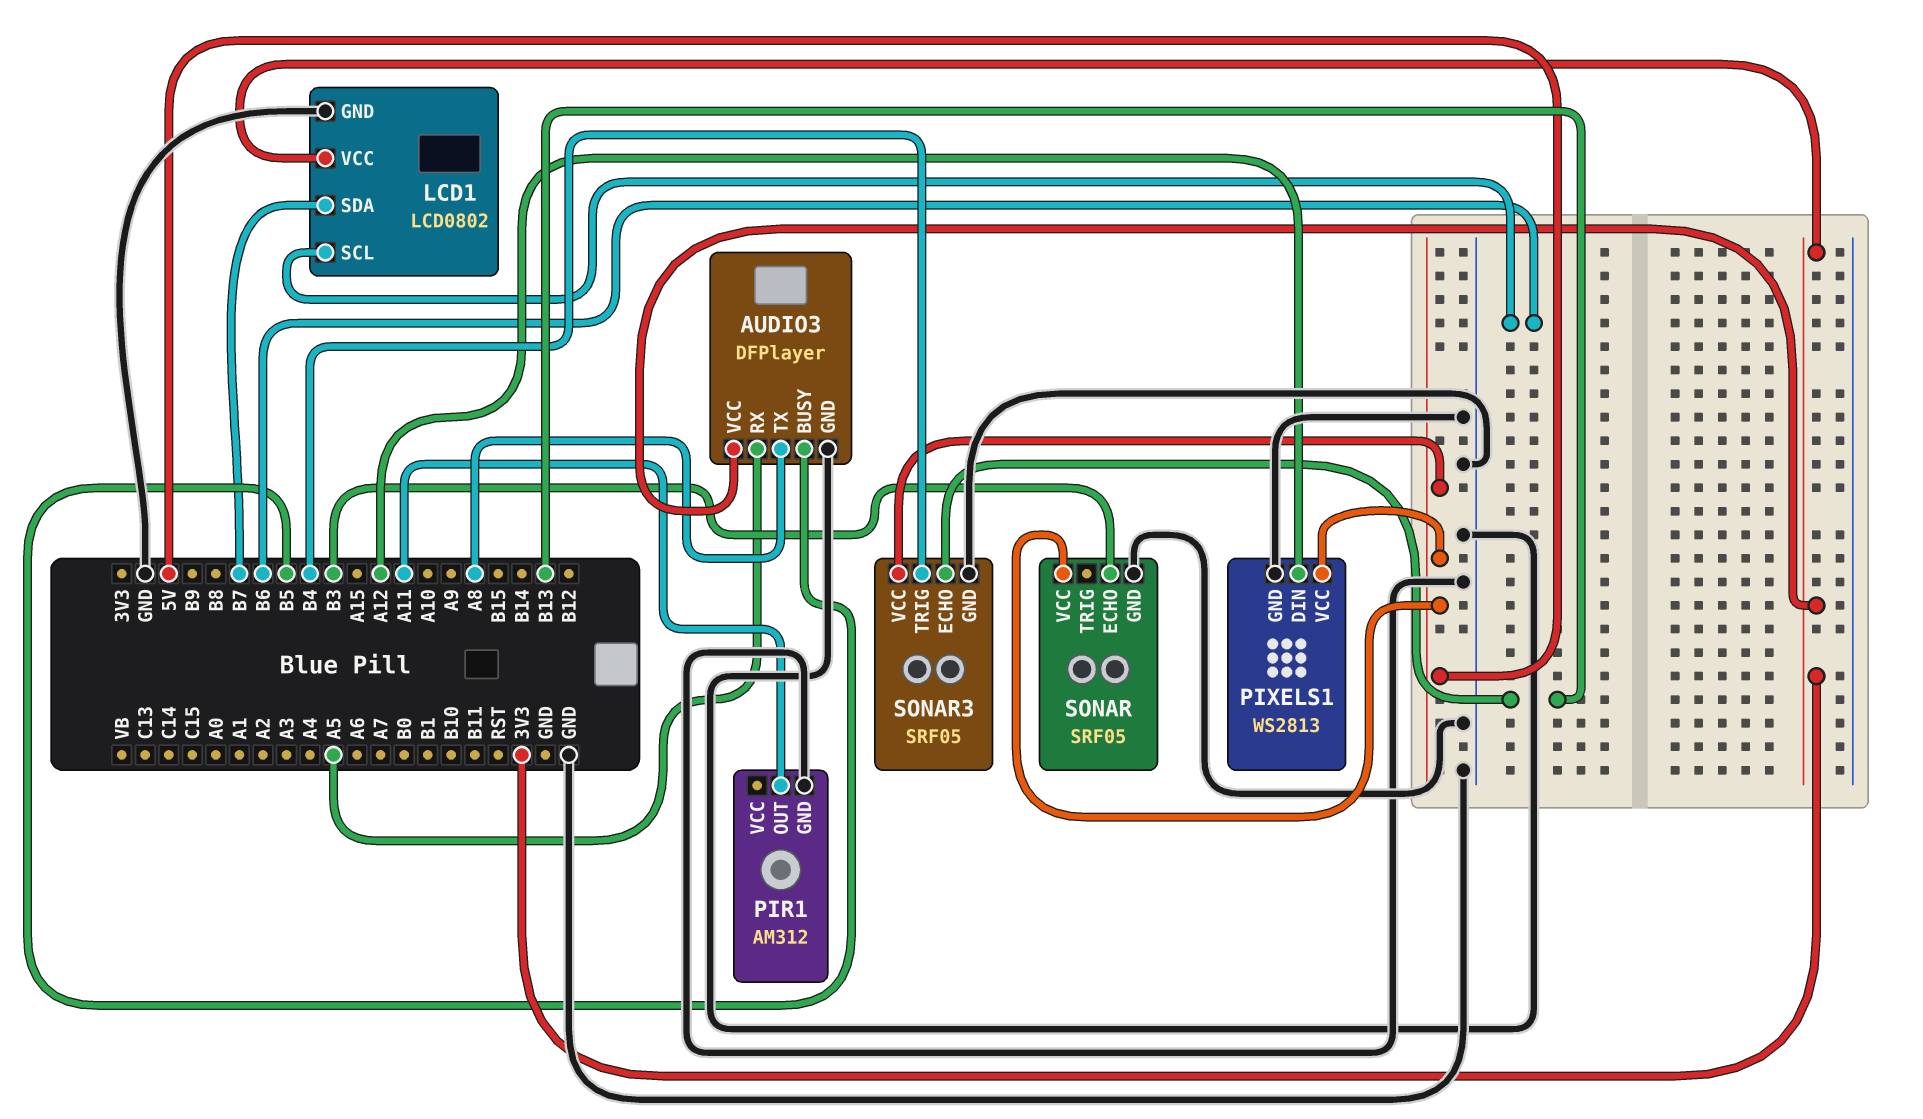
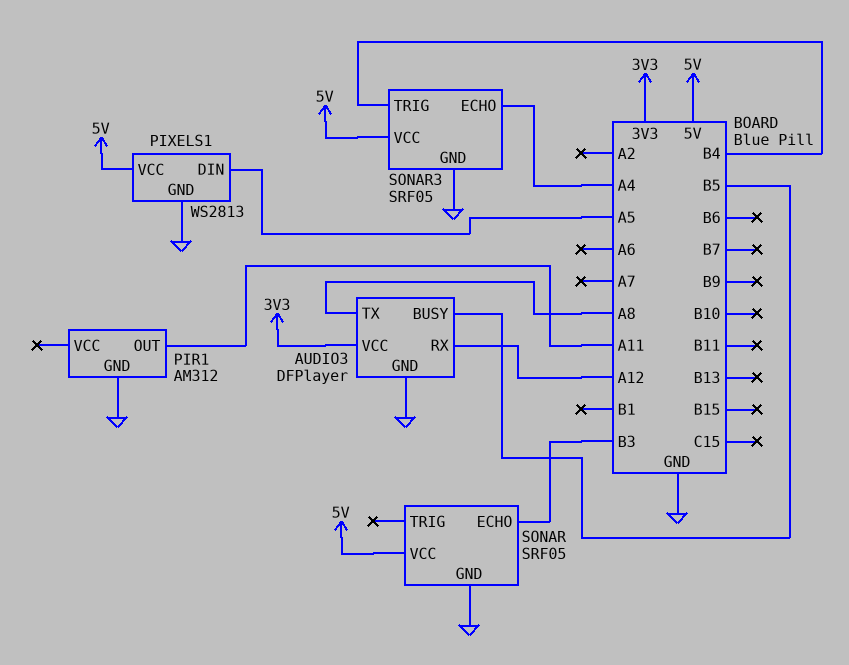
AUDIO3 pin RX: A5 -> A12
LCD1: LCD0802 -> none
LCD1 pin GND: GND -> none
LCD1 pin SCL: B6 -> none
LCD1 pin SDA: B7 -> none
LCD1 pin VCC: 3V3 -> none
PIXELS1 pin DIN: A12 -> A5
SONAR3 pin ECHO: B13 -> A4

